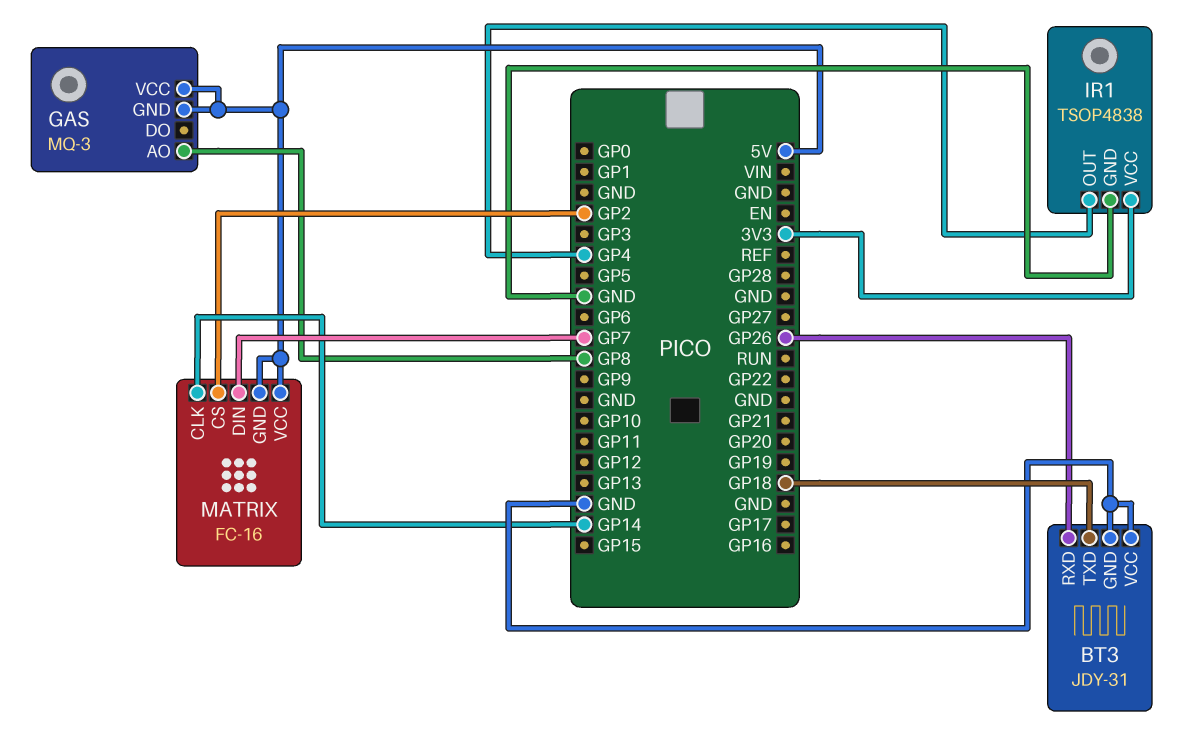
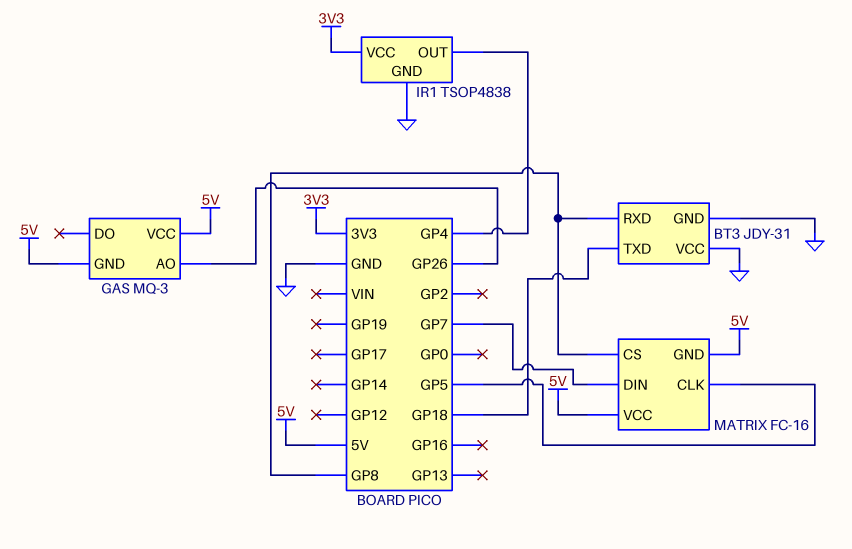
BT3 pin RXD: GP26 -> GP8
GAS pin AO: GP8 -> GP26
MATRIX pin CLK: GP14 -> GP5
MATRIX pin CS: GP2 -> GP8

